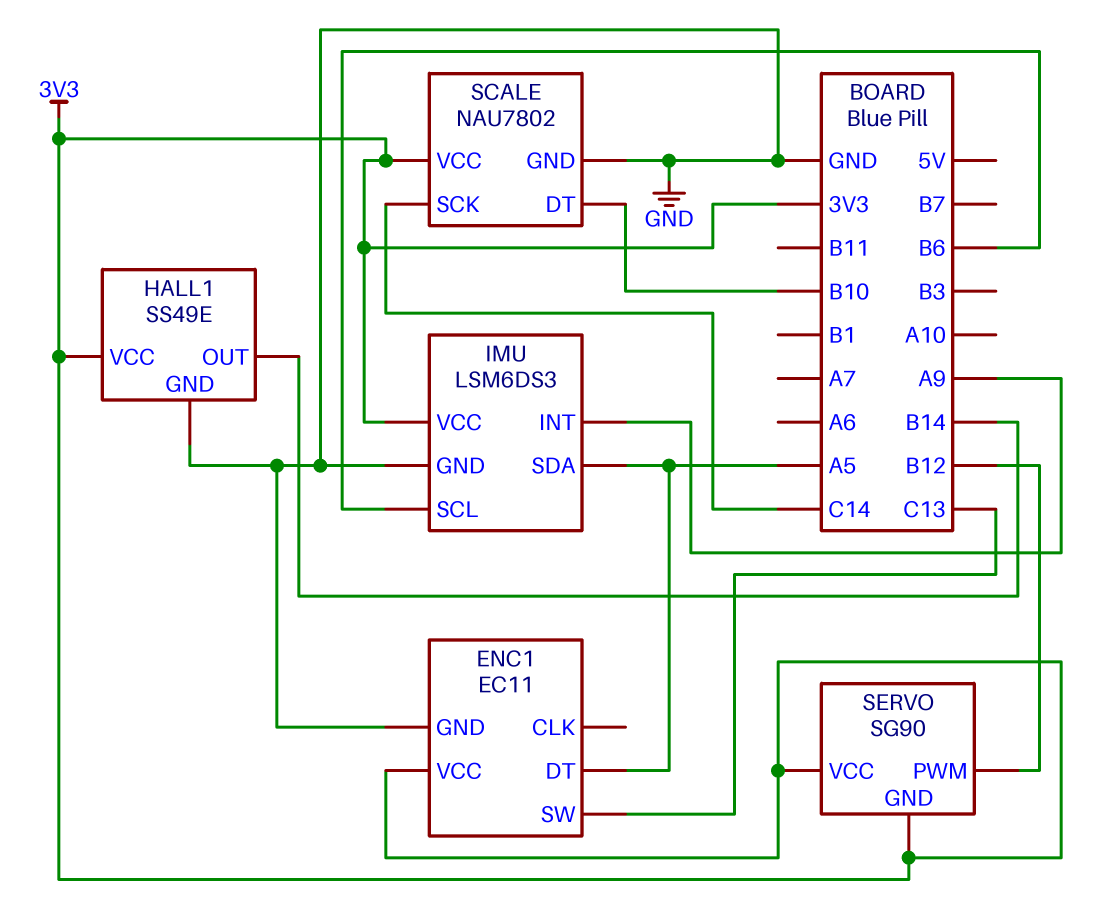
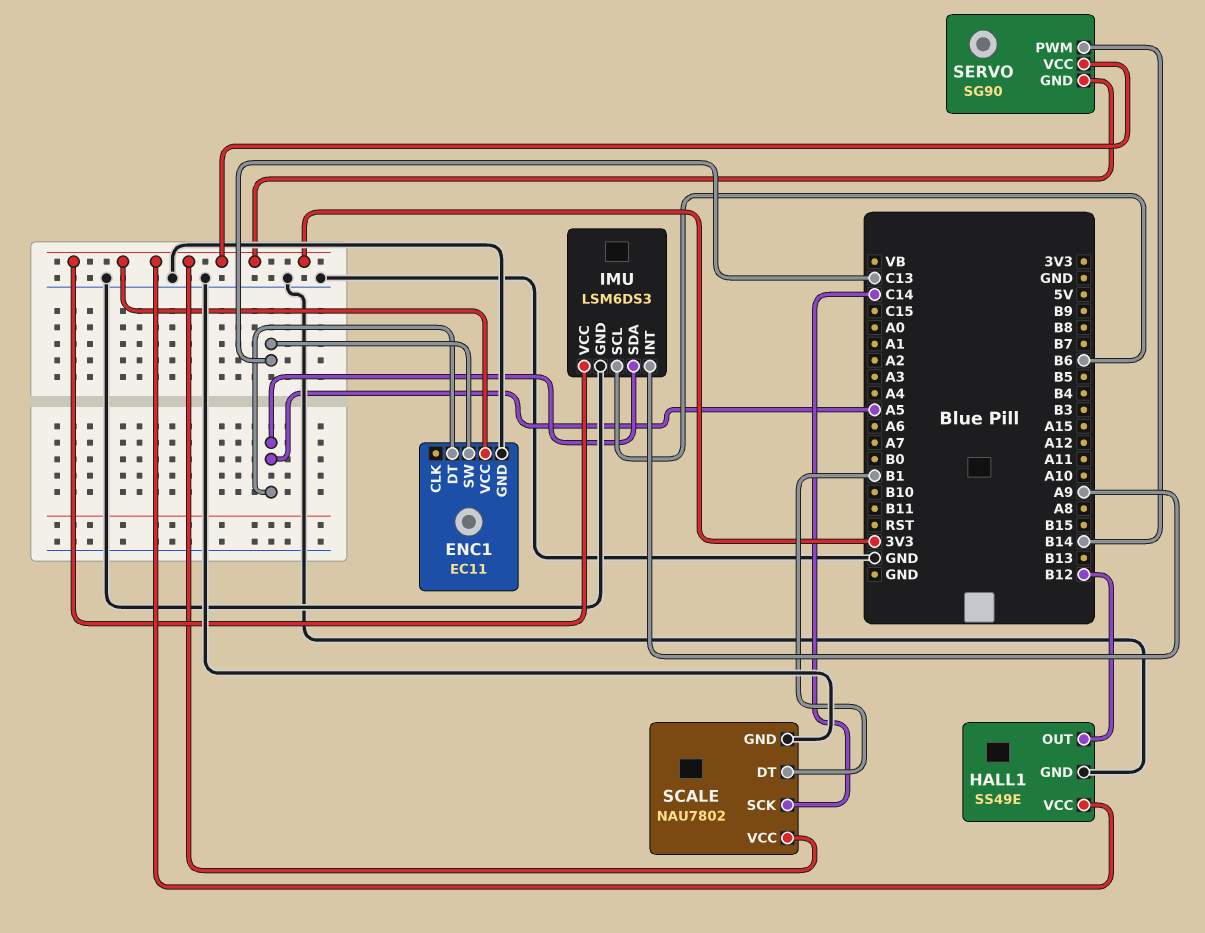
HALL1 pin OUT: B14 -> B12
SCALE pin DT: B10 -> B1
SERVO pin PWM: B12 -> B14

